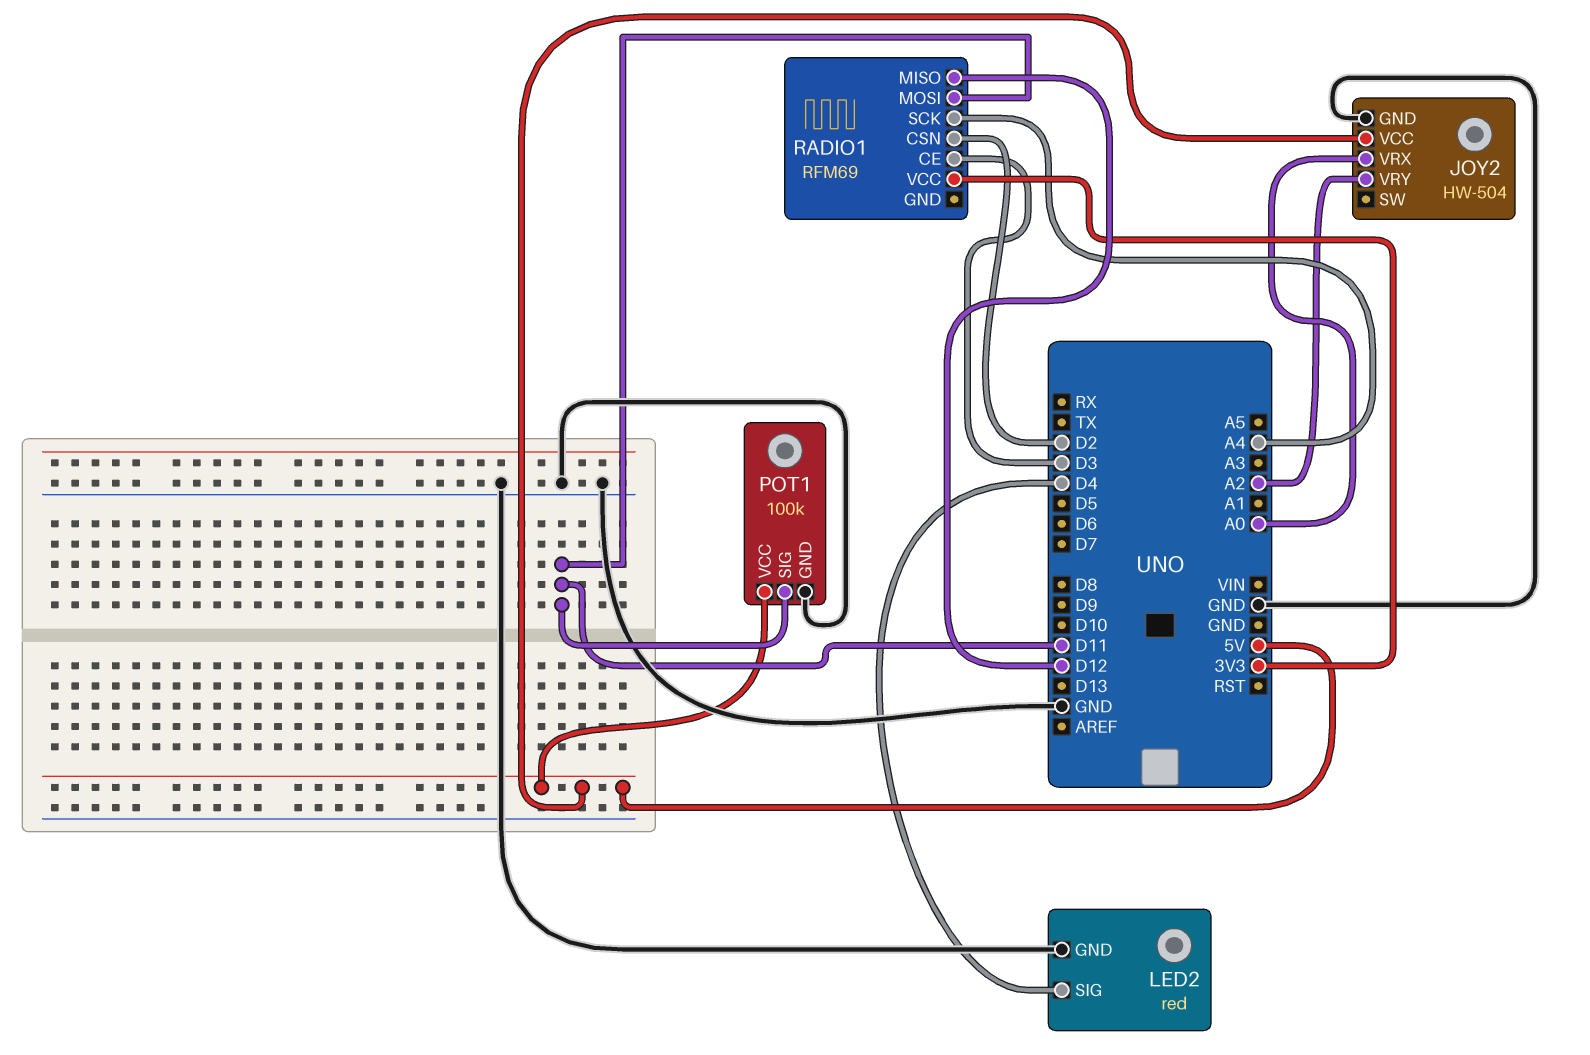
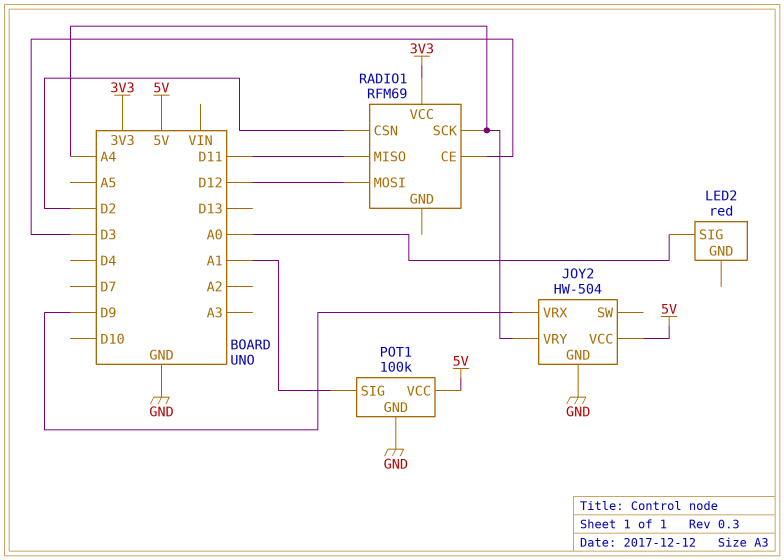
JOY2 pin VRX: A0 -> D9
JOY2 pin VRY: A2 -> A4
LED2 pin GND: GND -> none
LED2 pin SIG: D4 -> A0
POT1 pin SIG: D11 -> A1
RADIO1 pin MISO: D12 -> D11
RADIO1 pin MOSI: D11 -> D12

